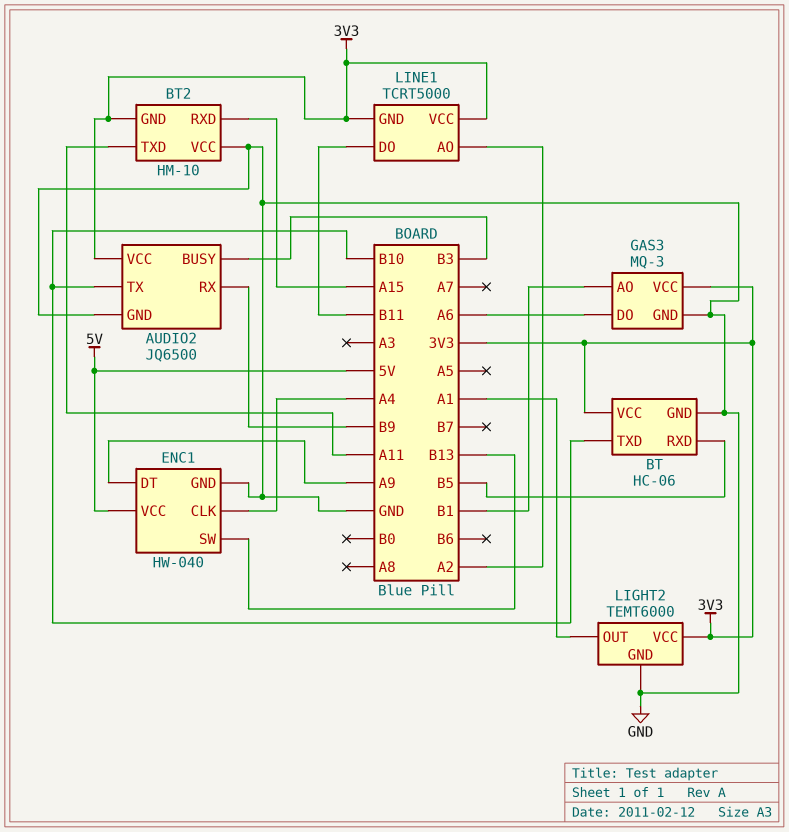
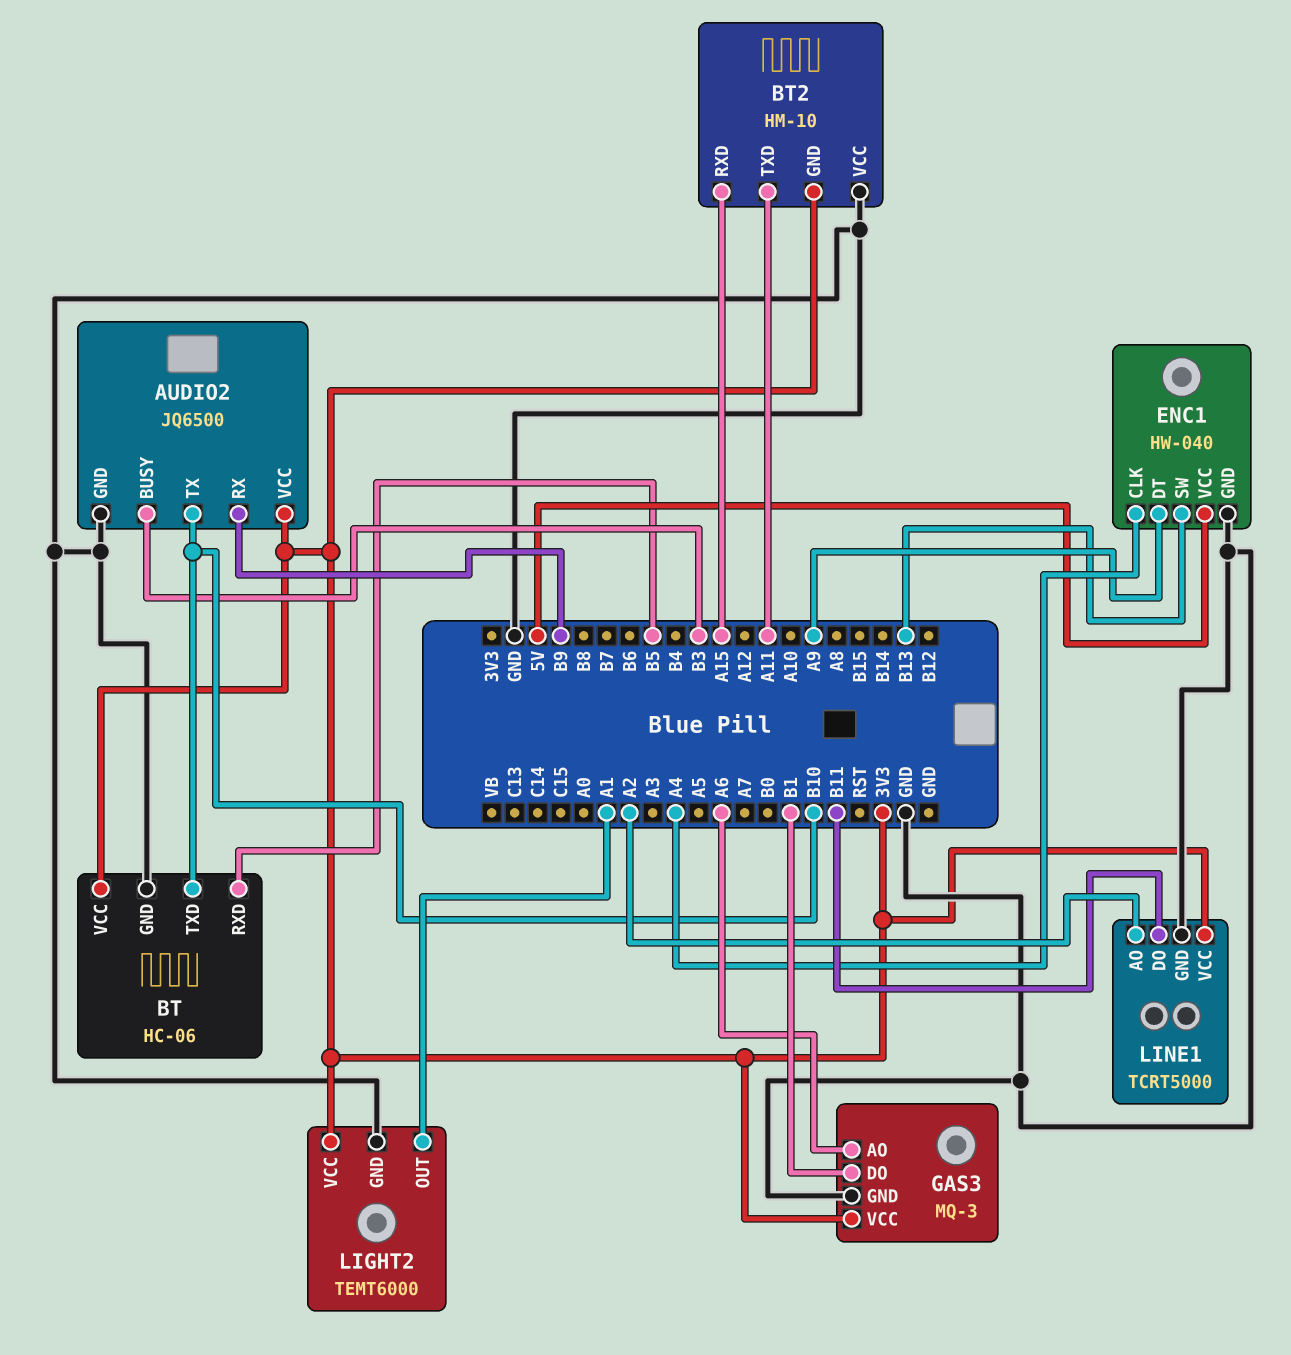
GAS3 pin AO: B1 -> A6
GAS3 pin DO: A6 -> B1
LINE1 pin GND: 3V3 -> GND

